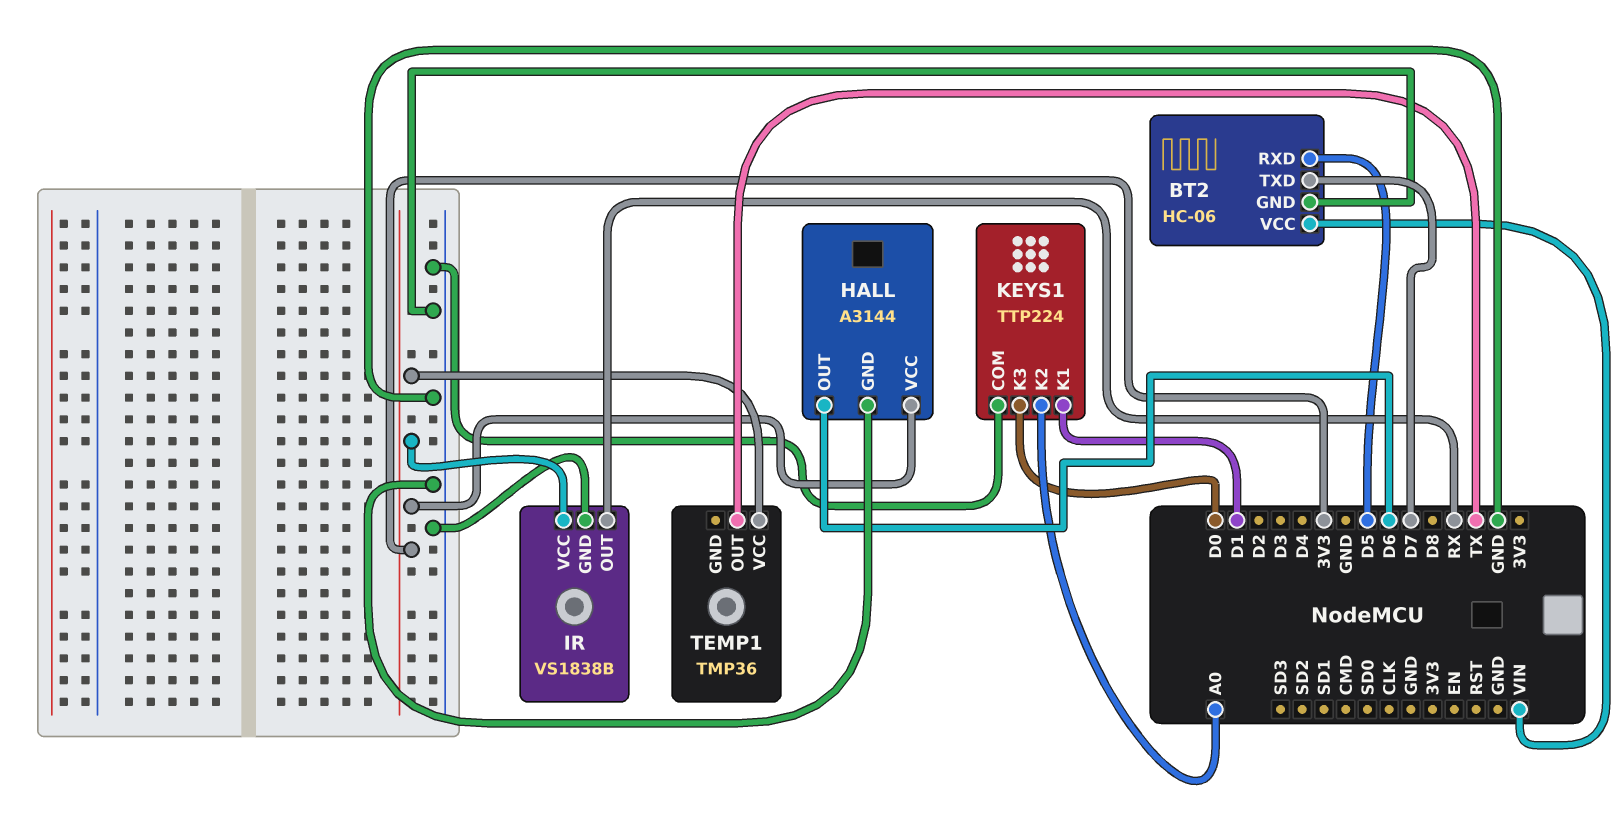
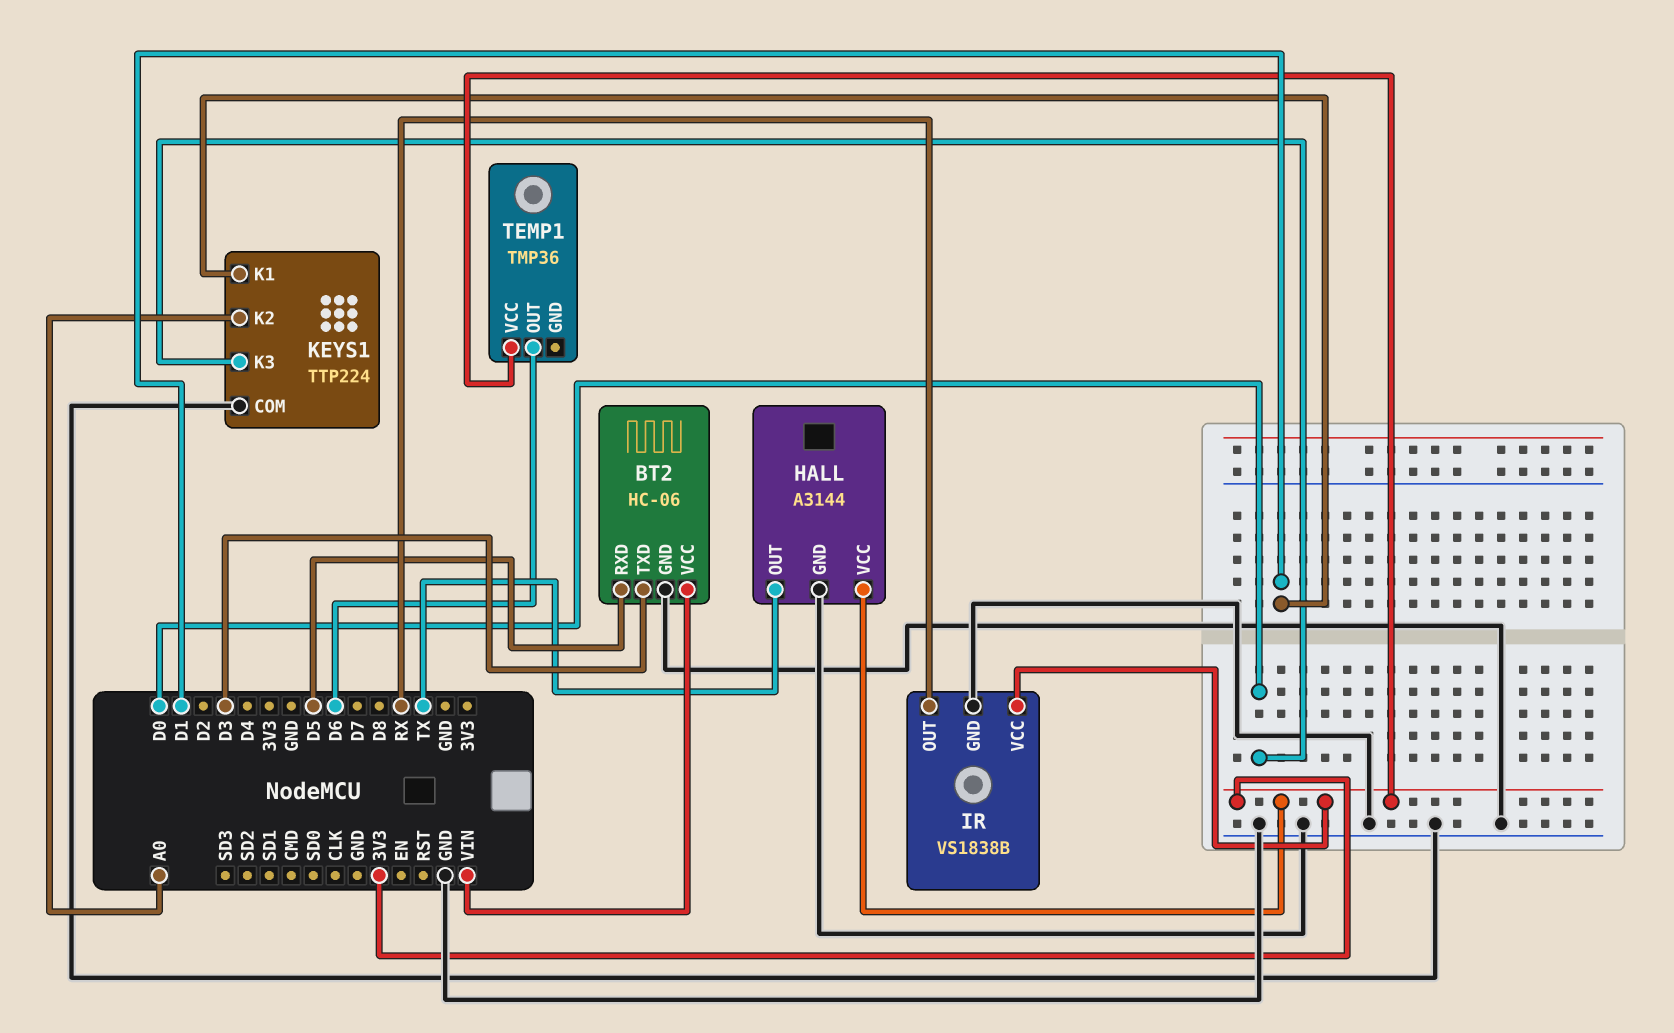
BT2 pin TXD: D7 -> D3
HALL pin OUT: D6 -> TX
TEMP1 pin OUT: TX -> D6

